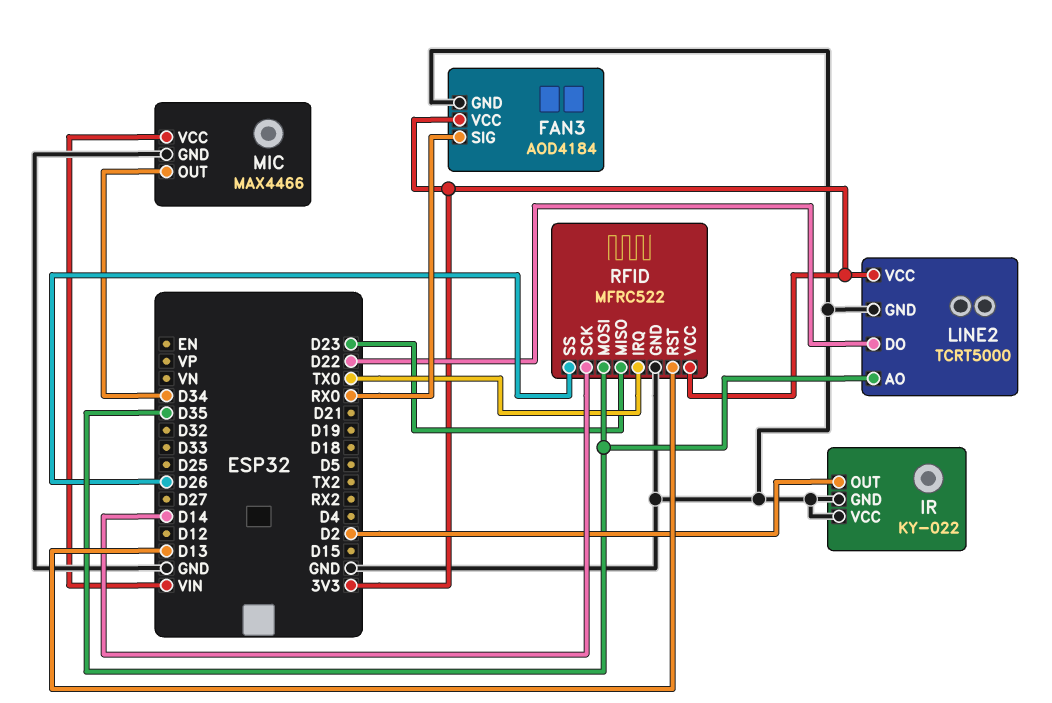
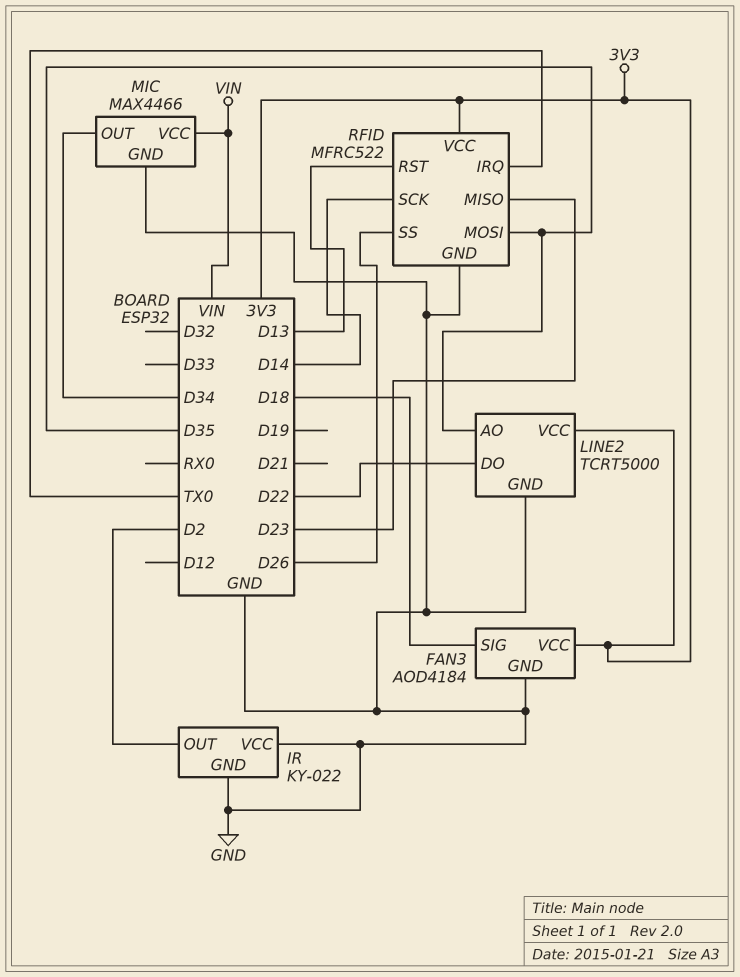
FAN3 pin SIG: RX0 -> D18

